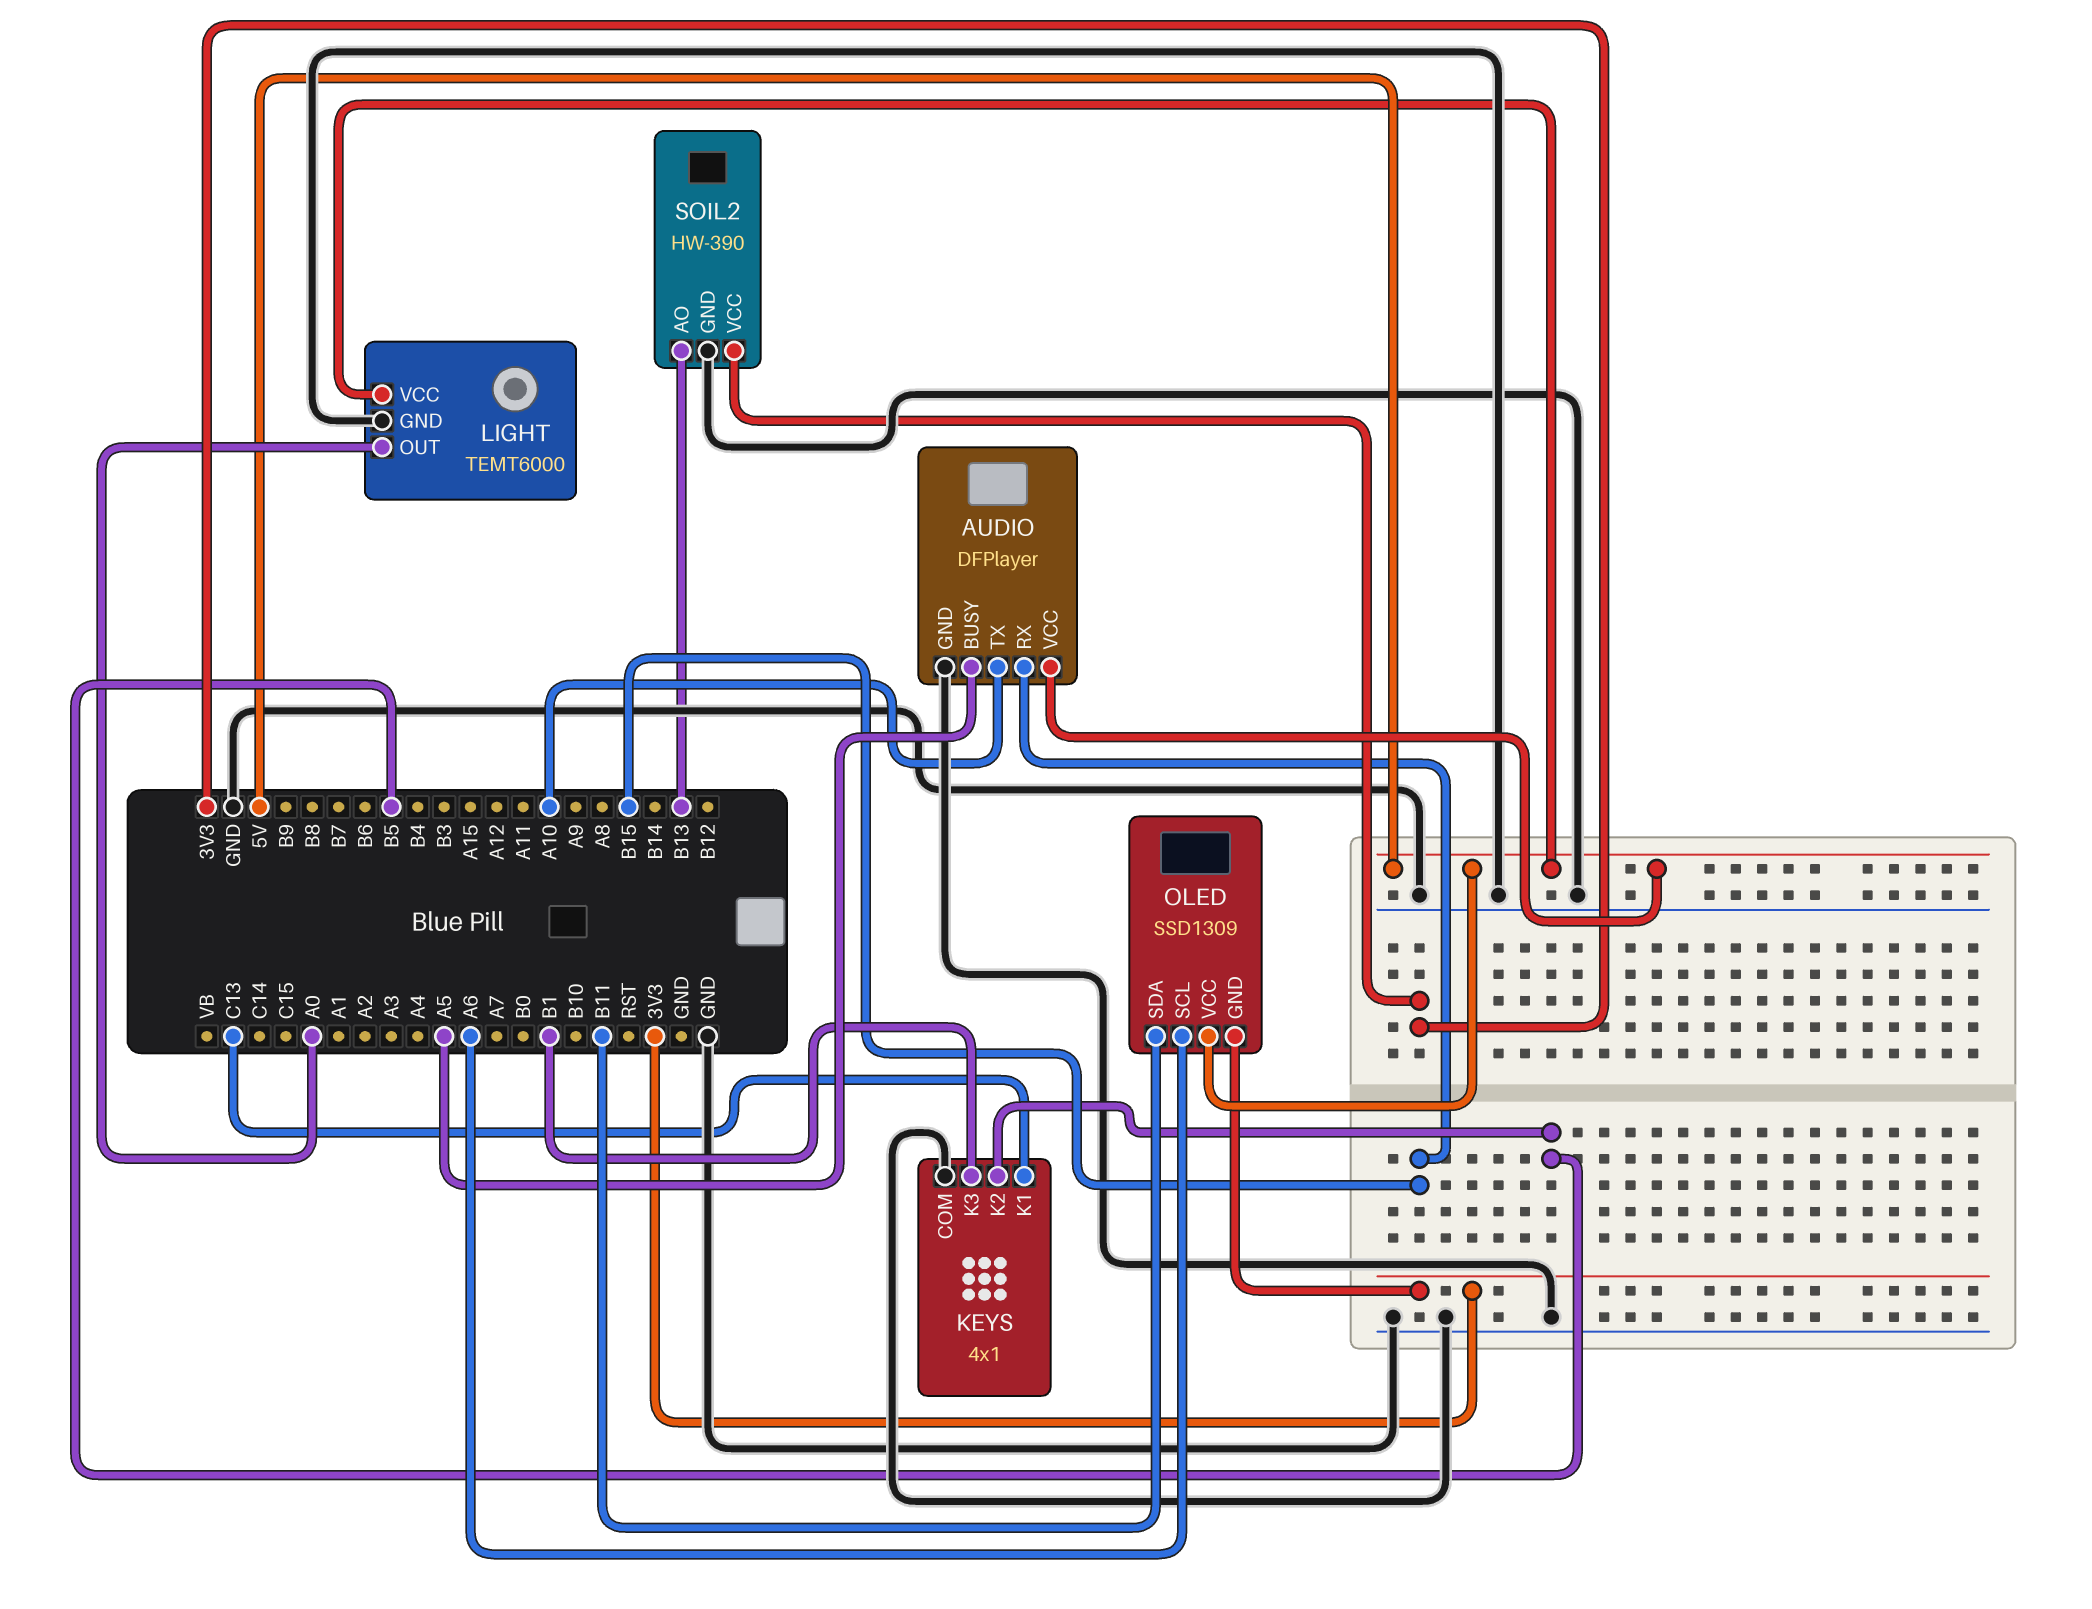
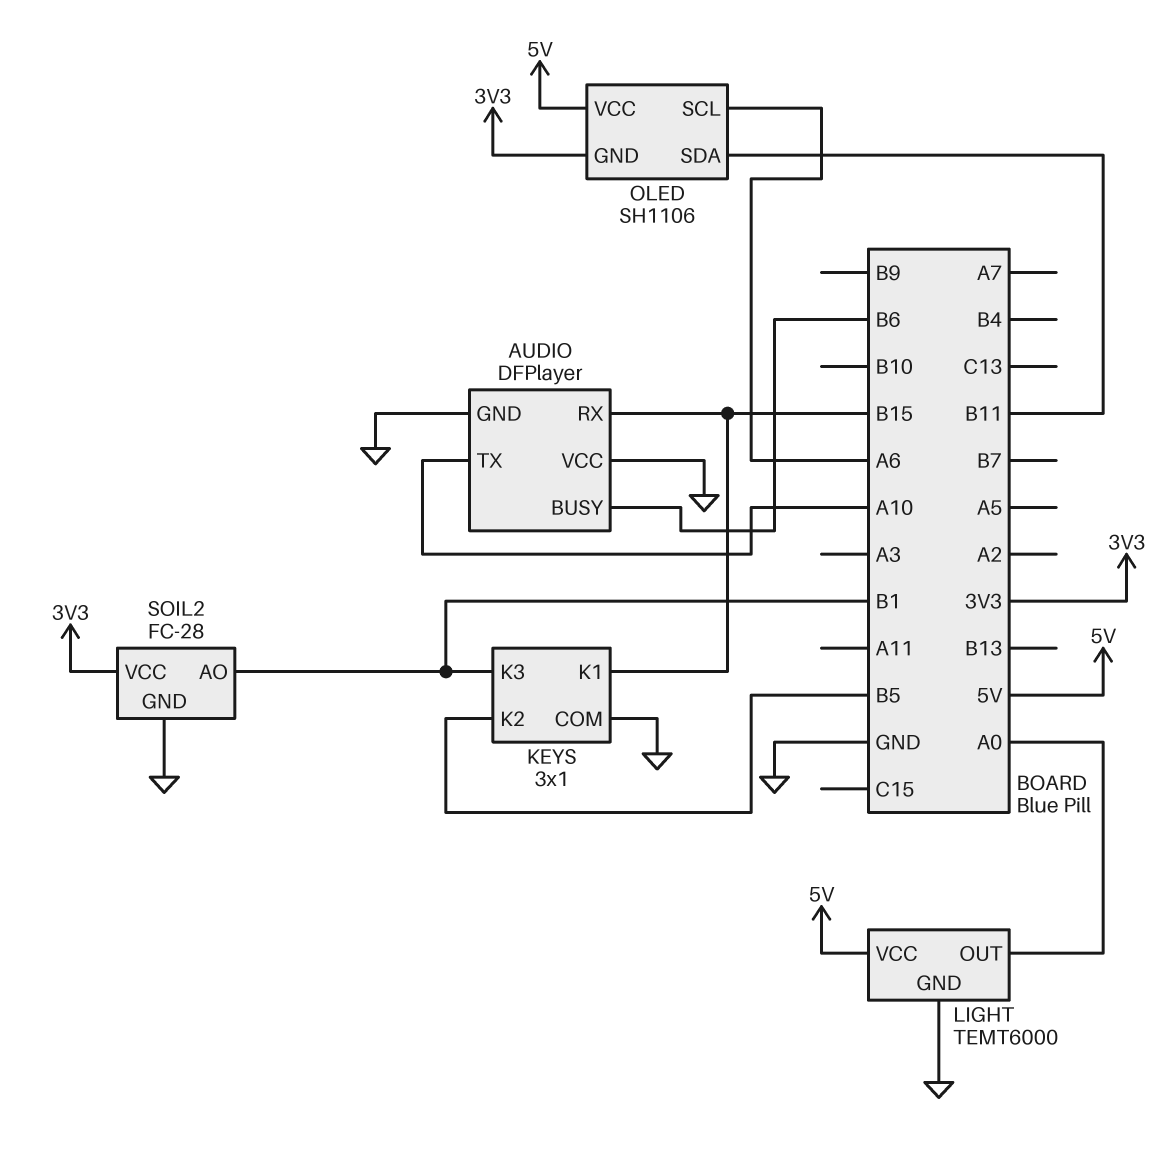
AUDIO pin BUSY: A5 -> B6
AUDIO pin VCC: 5V -> GND
KEYS: 4x1 -> 3x1
KEYS pin K1: C13 -> B15
OLED: SSD1309 -> SH1106
SOIL2: HW-390 -> FC-28
SOIL2 pin AO: B13 -> B1

